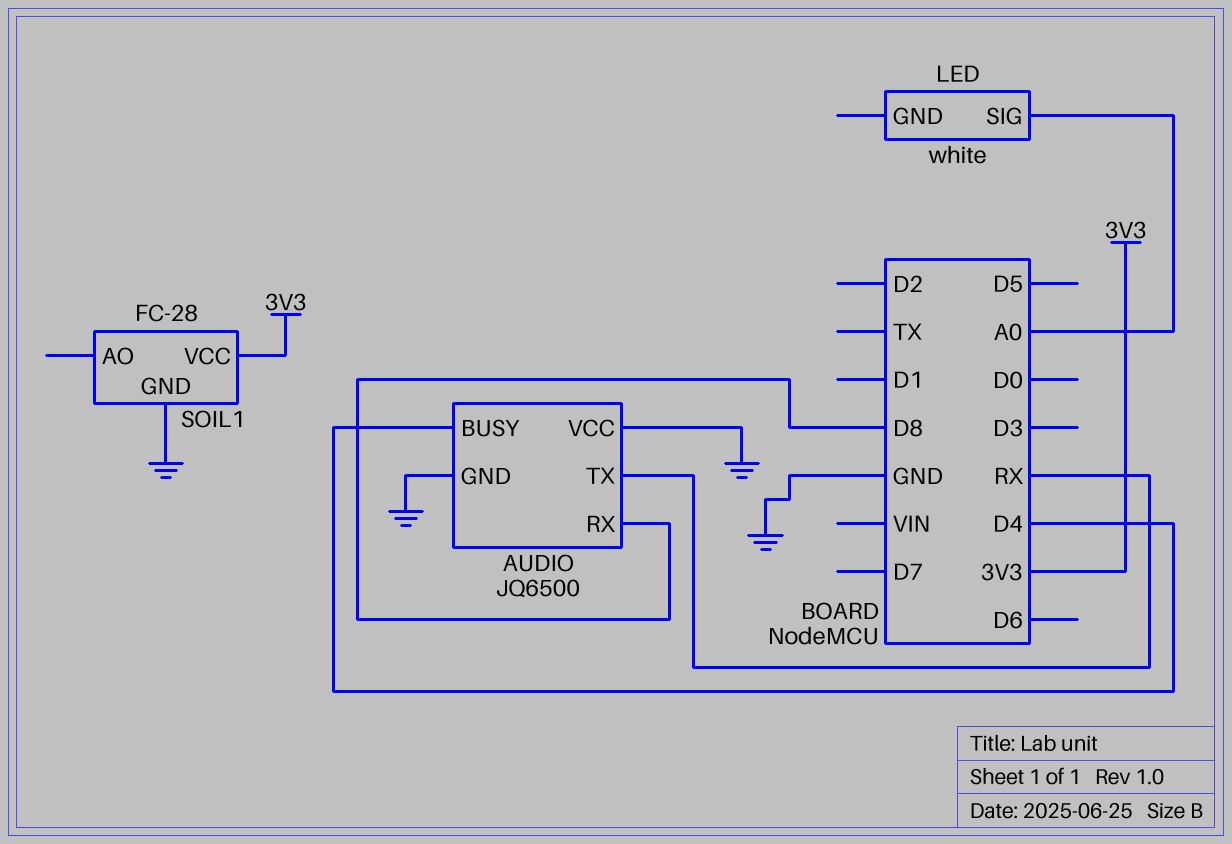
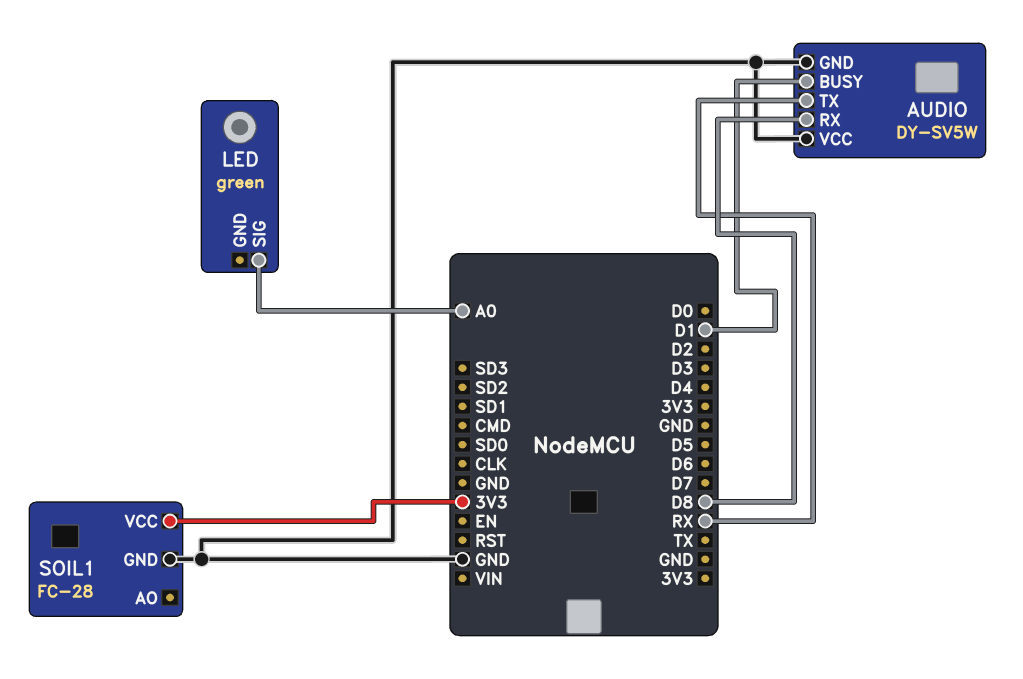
AUDIO: JQ6500 -> DY-SV5W
AUDIO pin BUSY: D4 -> D1
LED: white -> green

